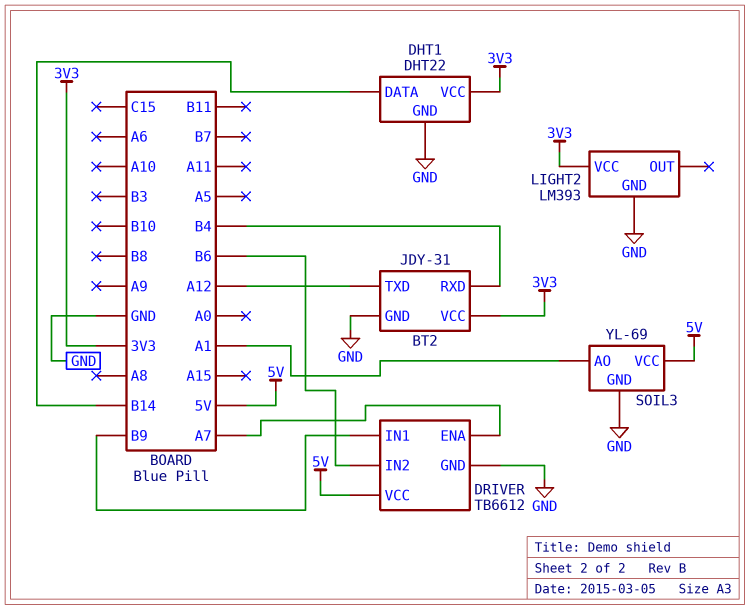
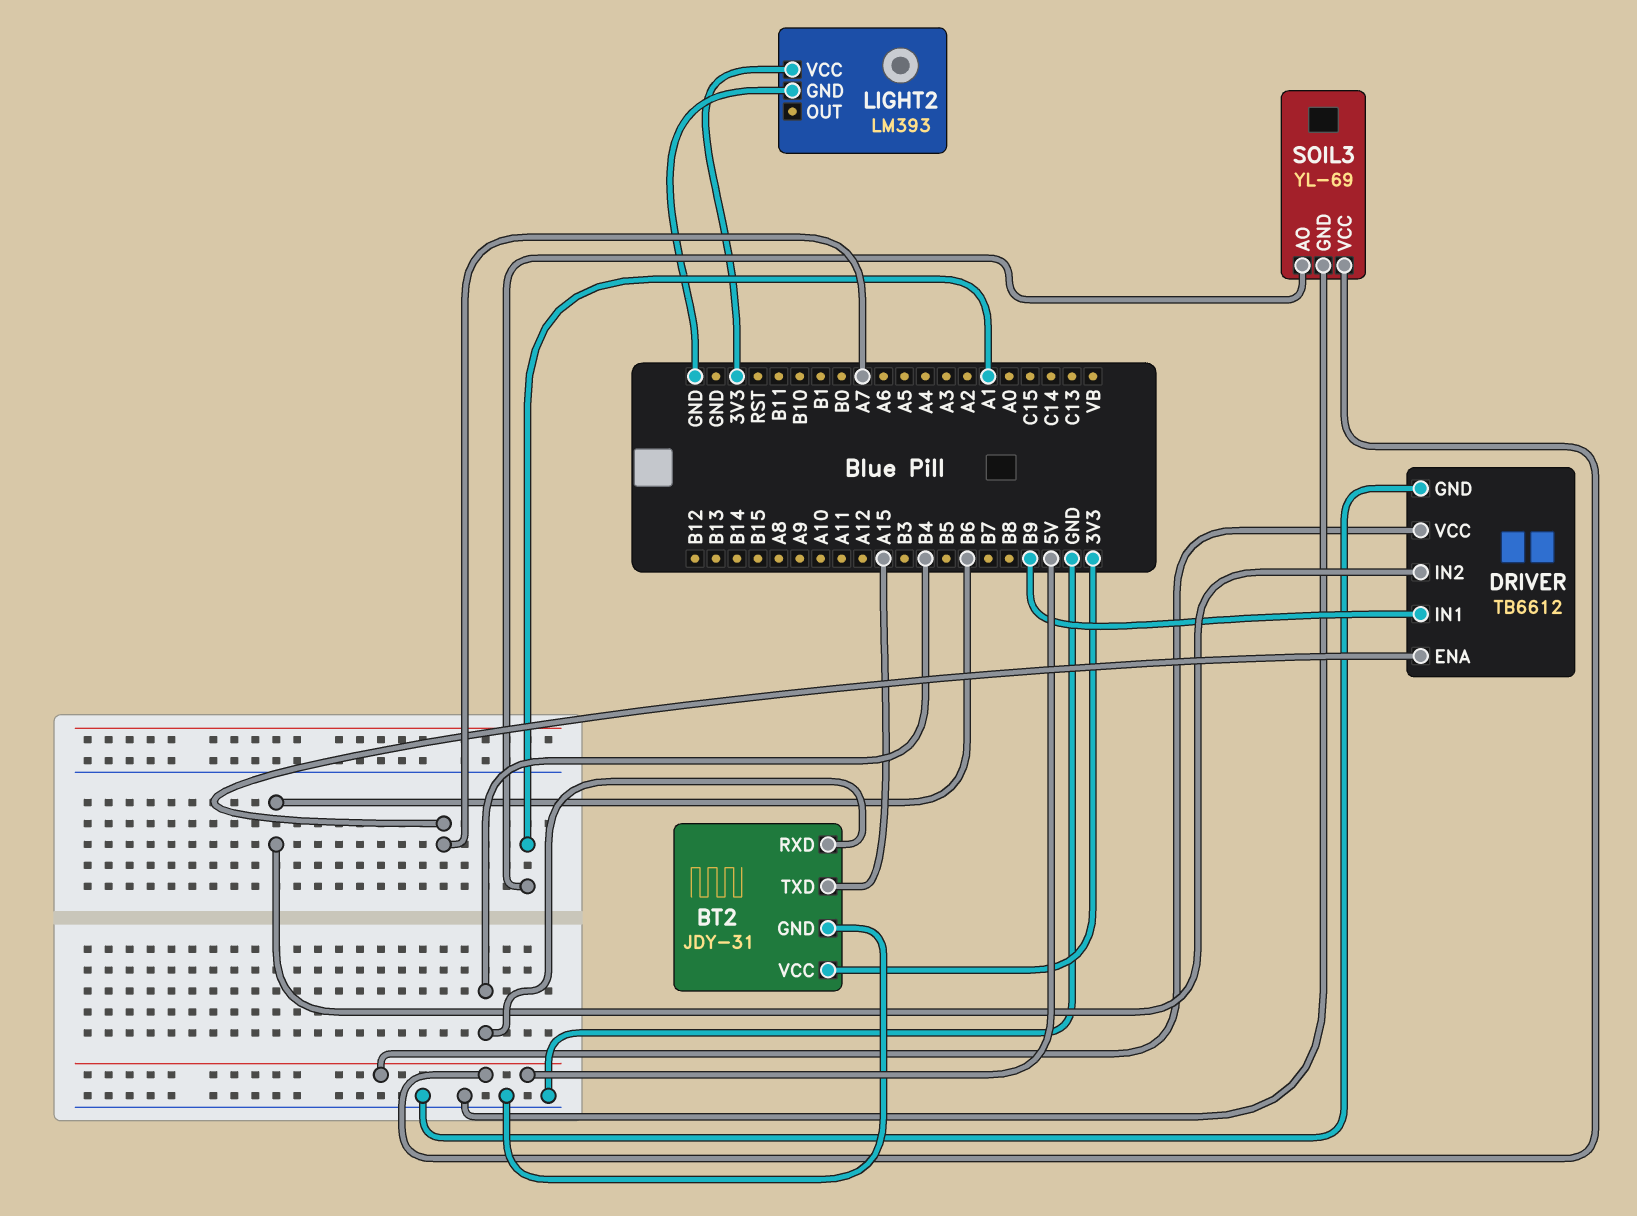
BT2 pin TXD: A12 -> A15
DHT1: DHT22 -> none
DHT1 pin DATA: B14 -> none
DHT1 pin GND: GND -> none
DHT1 pin VCC: 3V3 -> none

